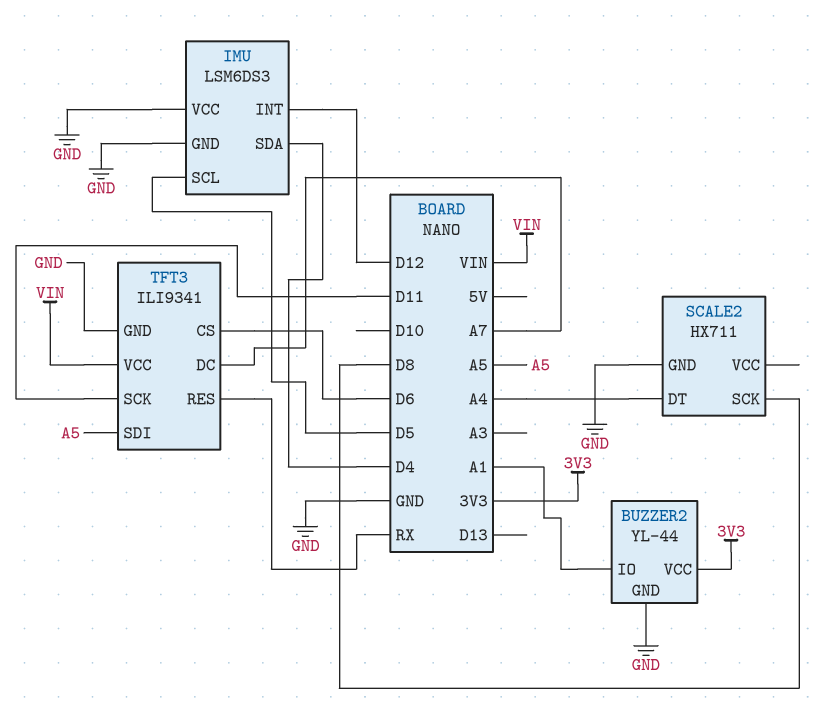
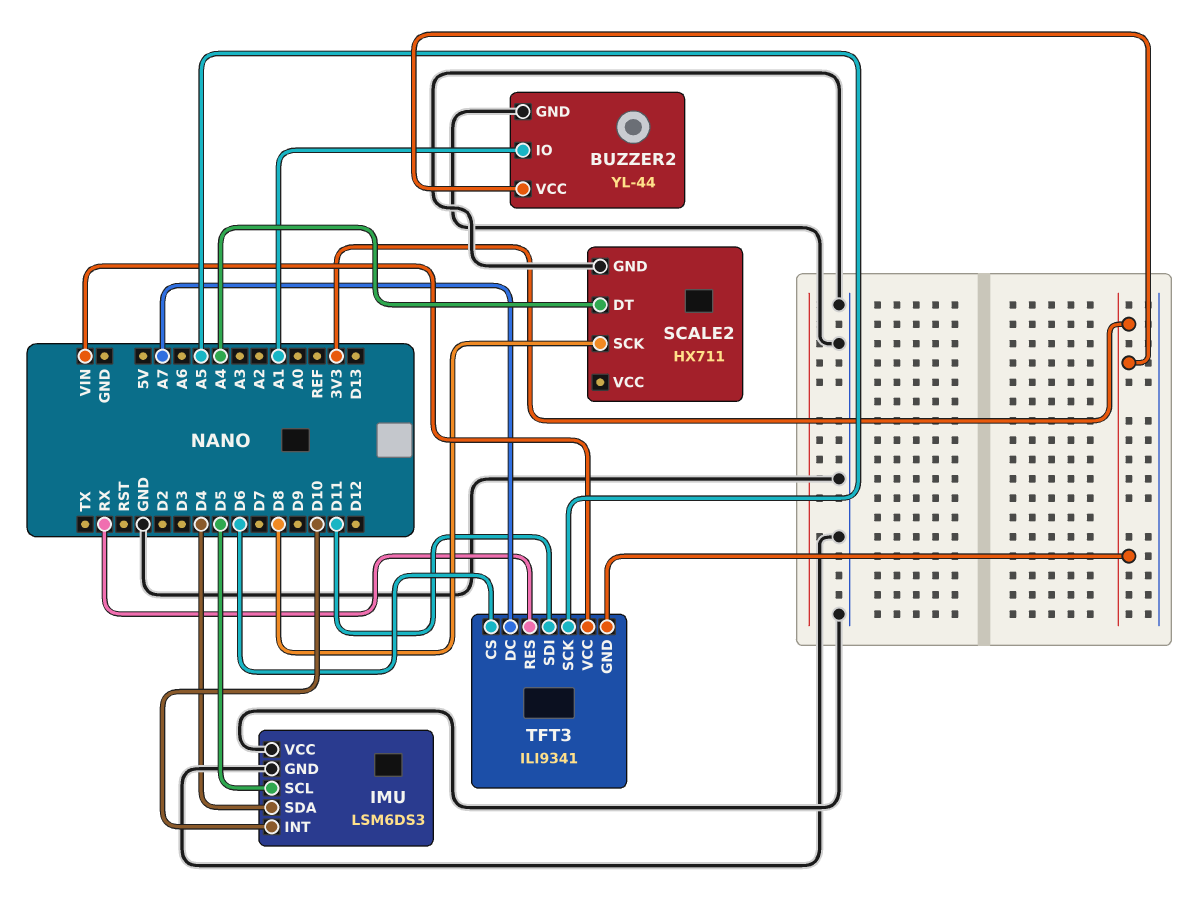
IMU pin INT: D12 -> D10
TFT3 pin GND: GND -> 3V3
TFT3 pin SCK: D11 -> A5
TFT3 pin SDI: A5 -> D11

